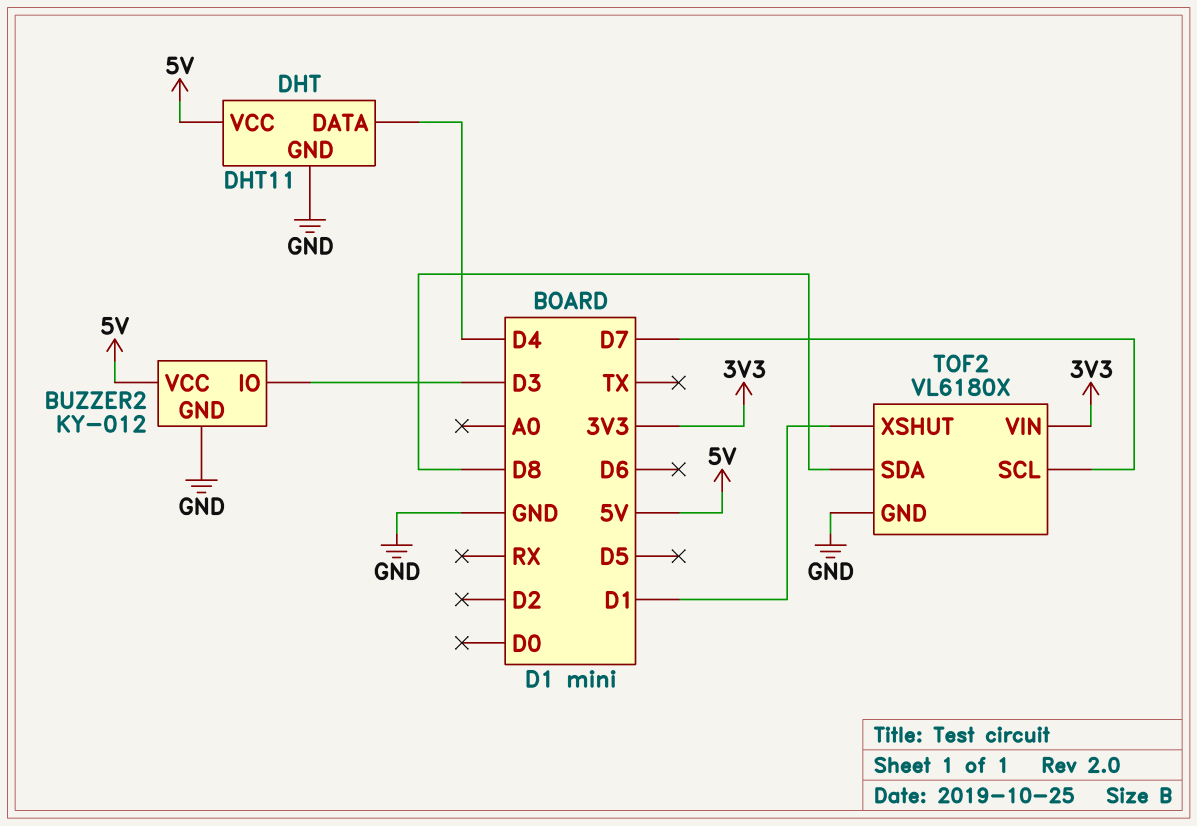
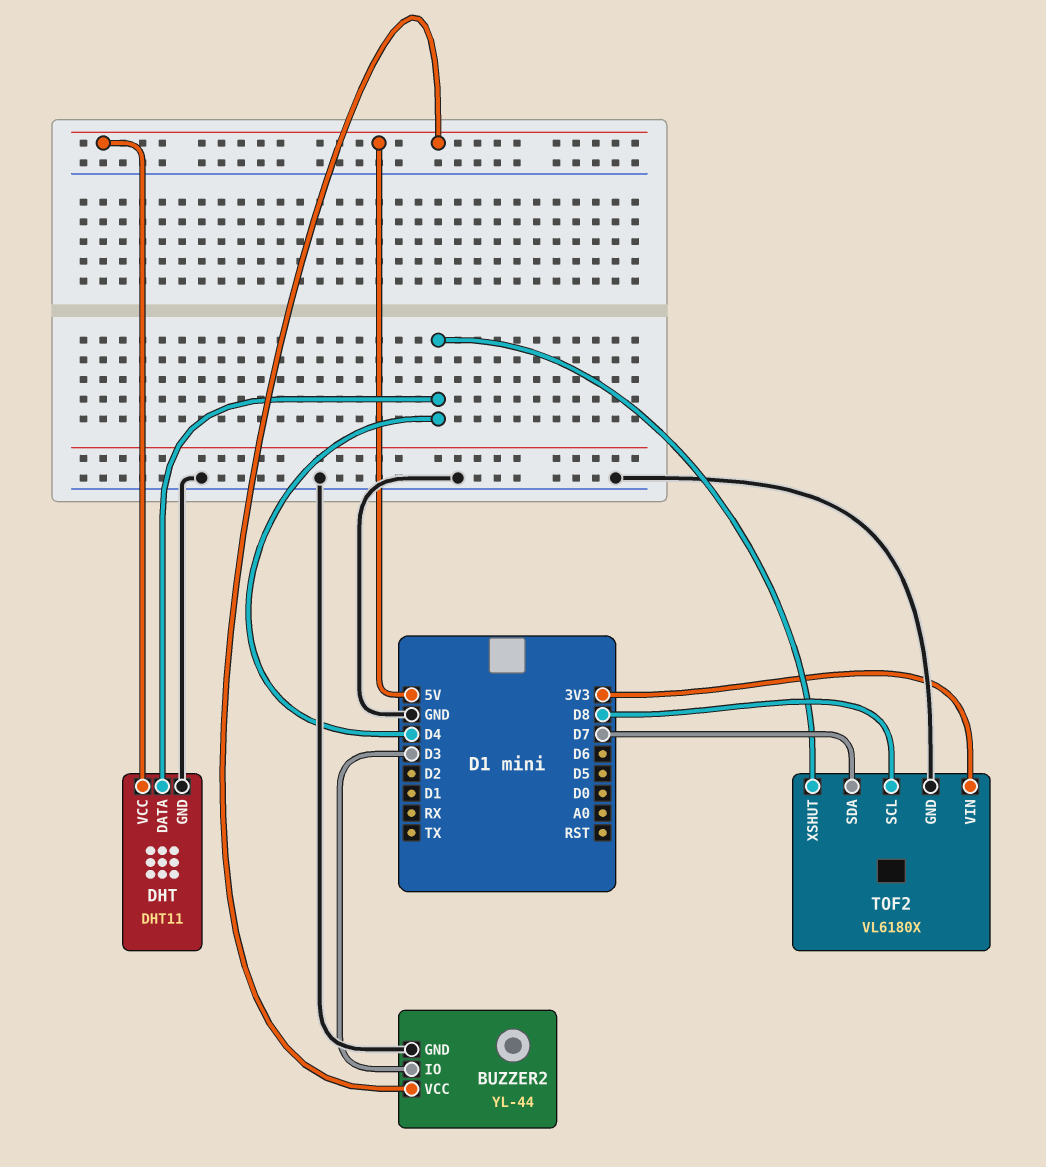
BUZZER2: KY-012 -> YL-44
TOF2 pin SCL: D7 -> D8
TOF2 pin SDA: D8 -> D7
TOF2 pin XSHUT: D1 -> D4

